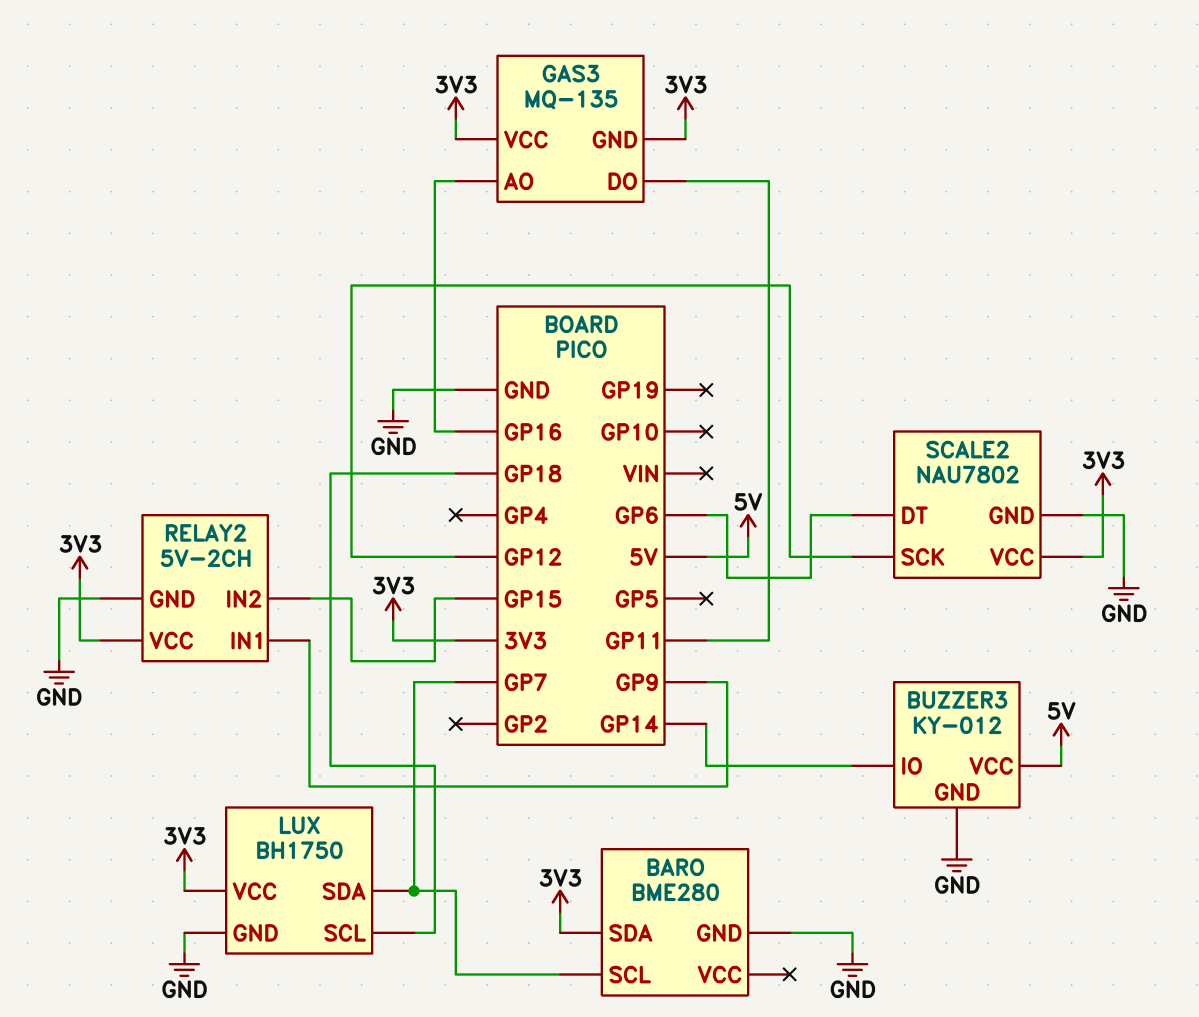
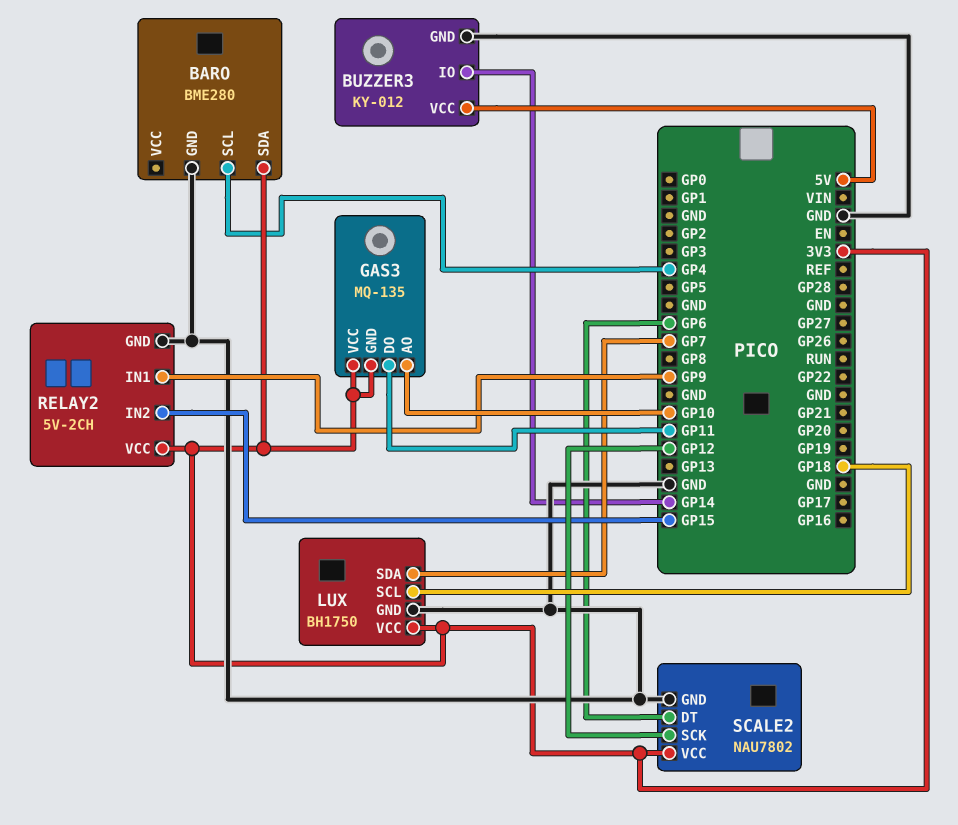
BARO pin SCL: GP7 -> GP4
GAS3 pin AO: GP16 -> GP10

